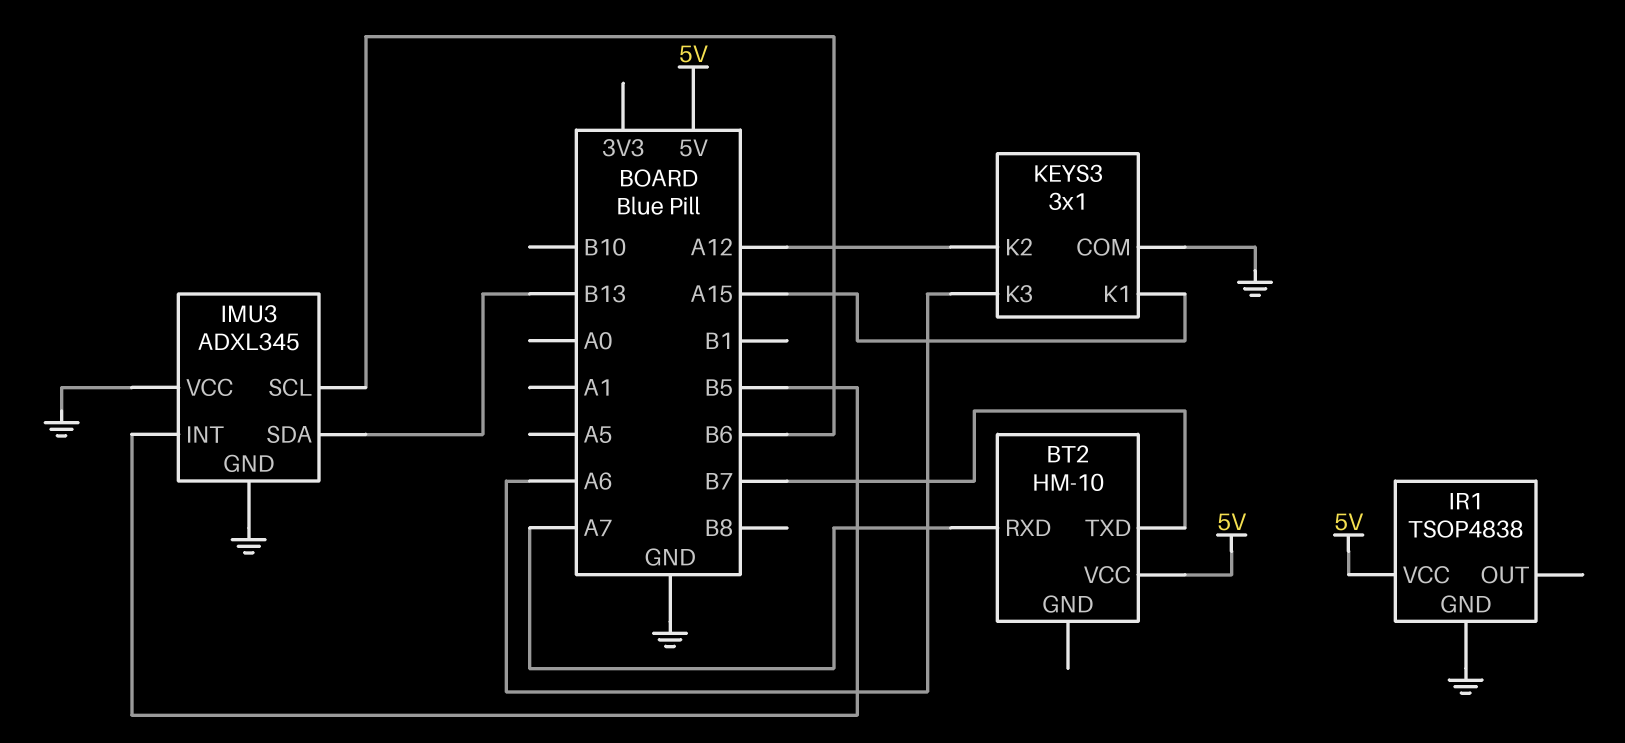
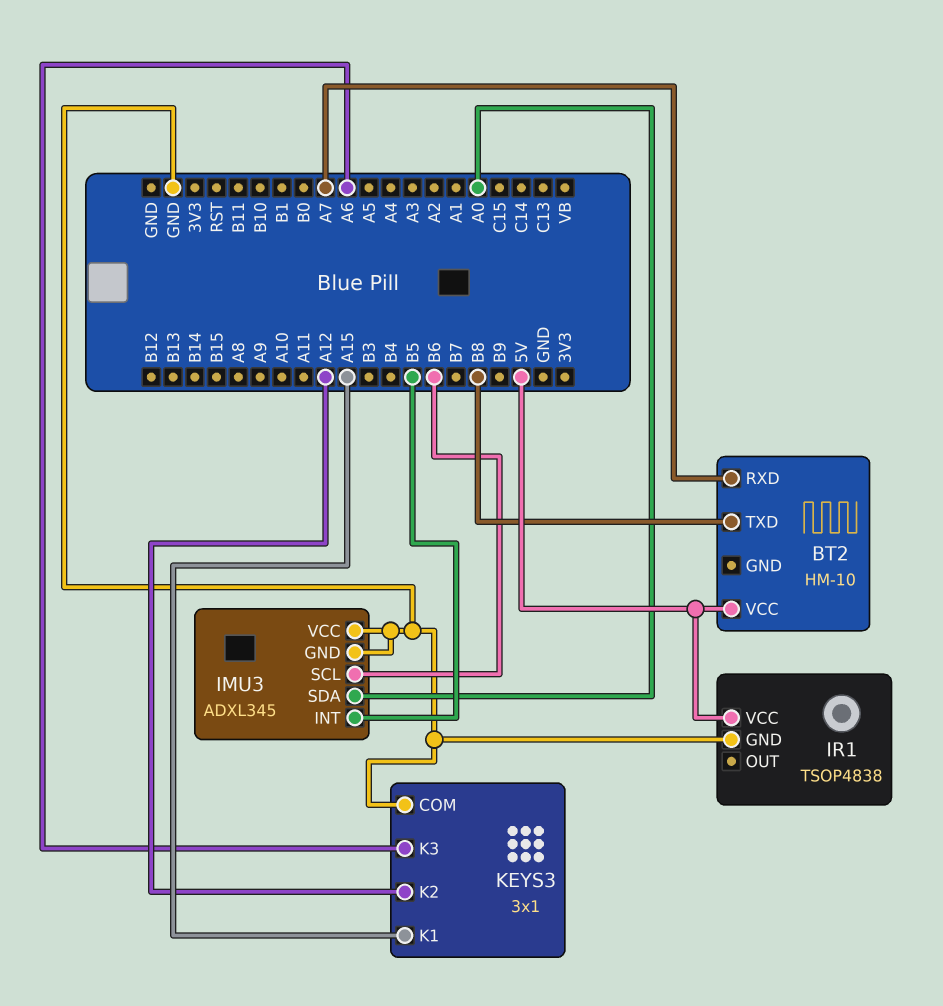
BT2 pin TXD: B7 -> B8
IMU3 pin SDA: B13 -> A0

